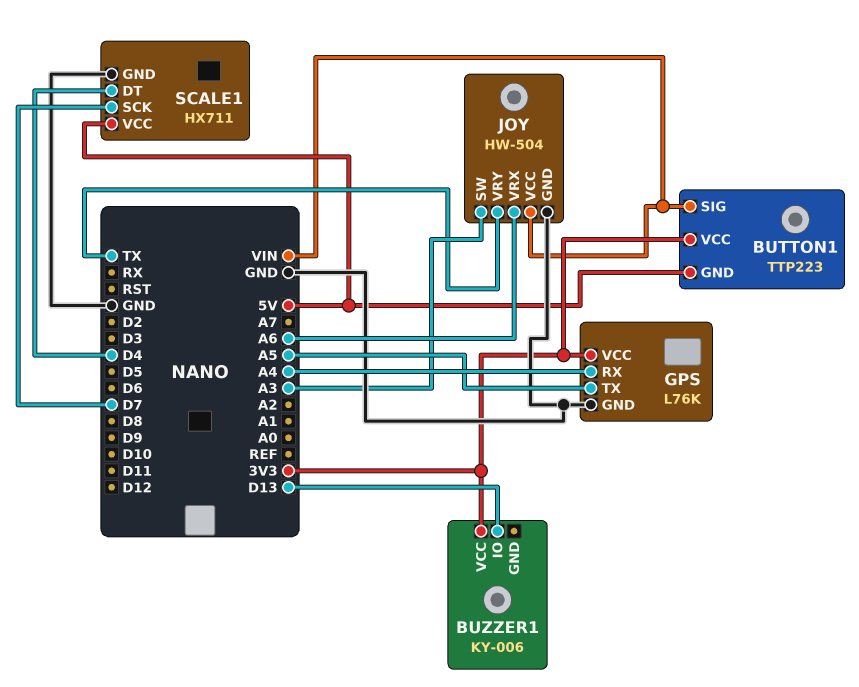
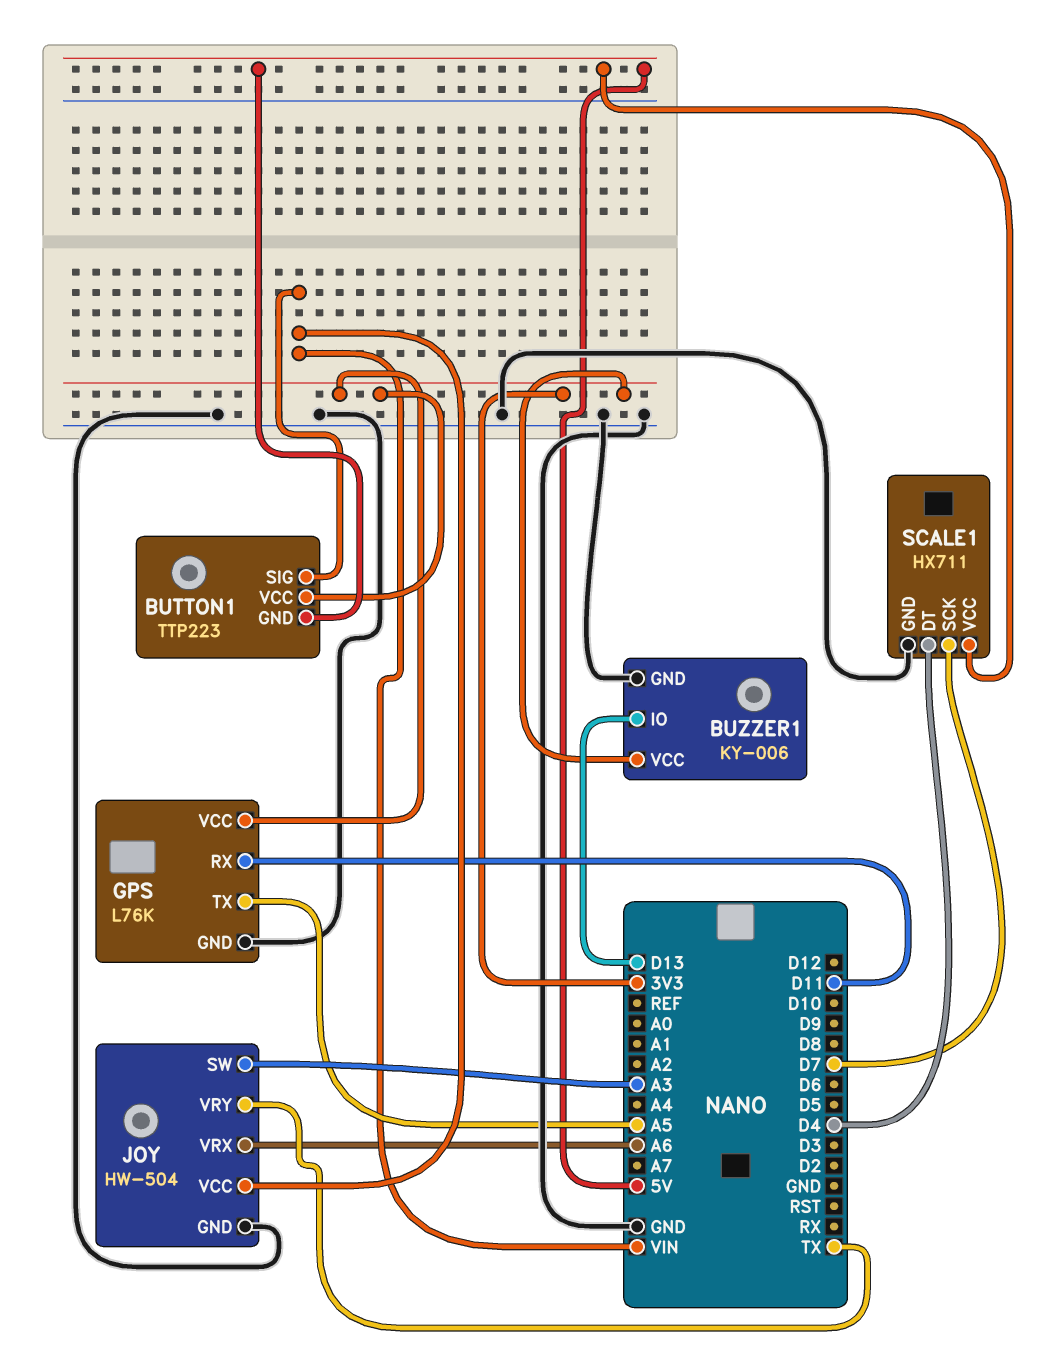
BUZZER1 pin GND: none -> GND
GPS pin RX: A4 -> D11

